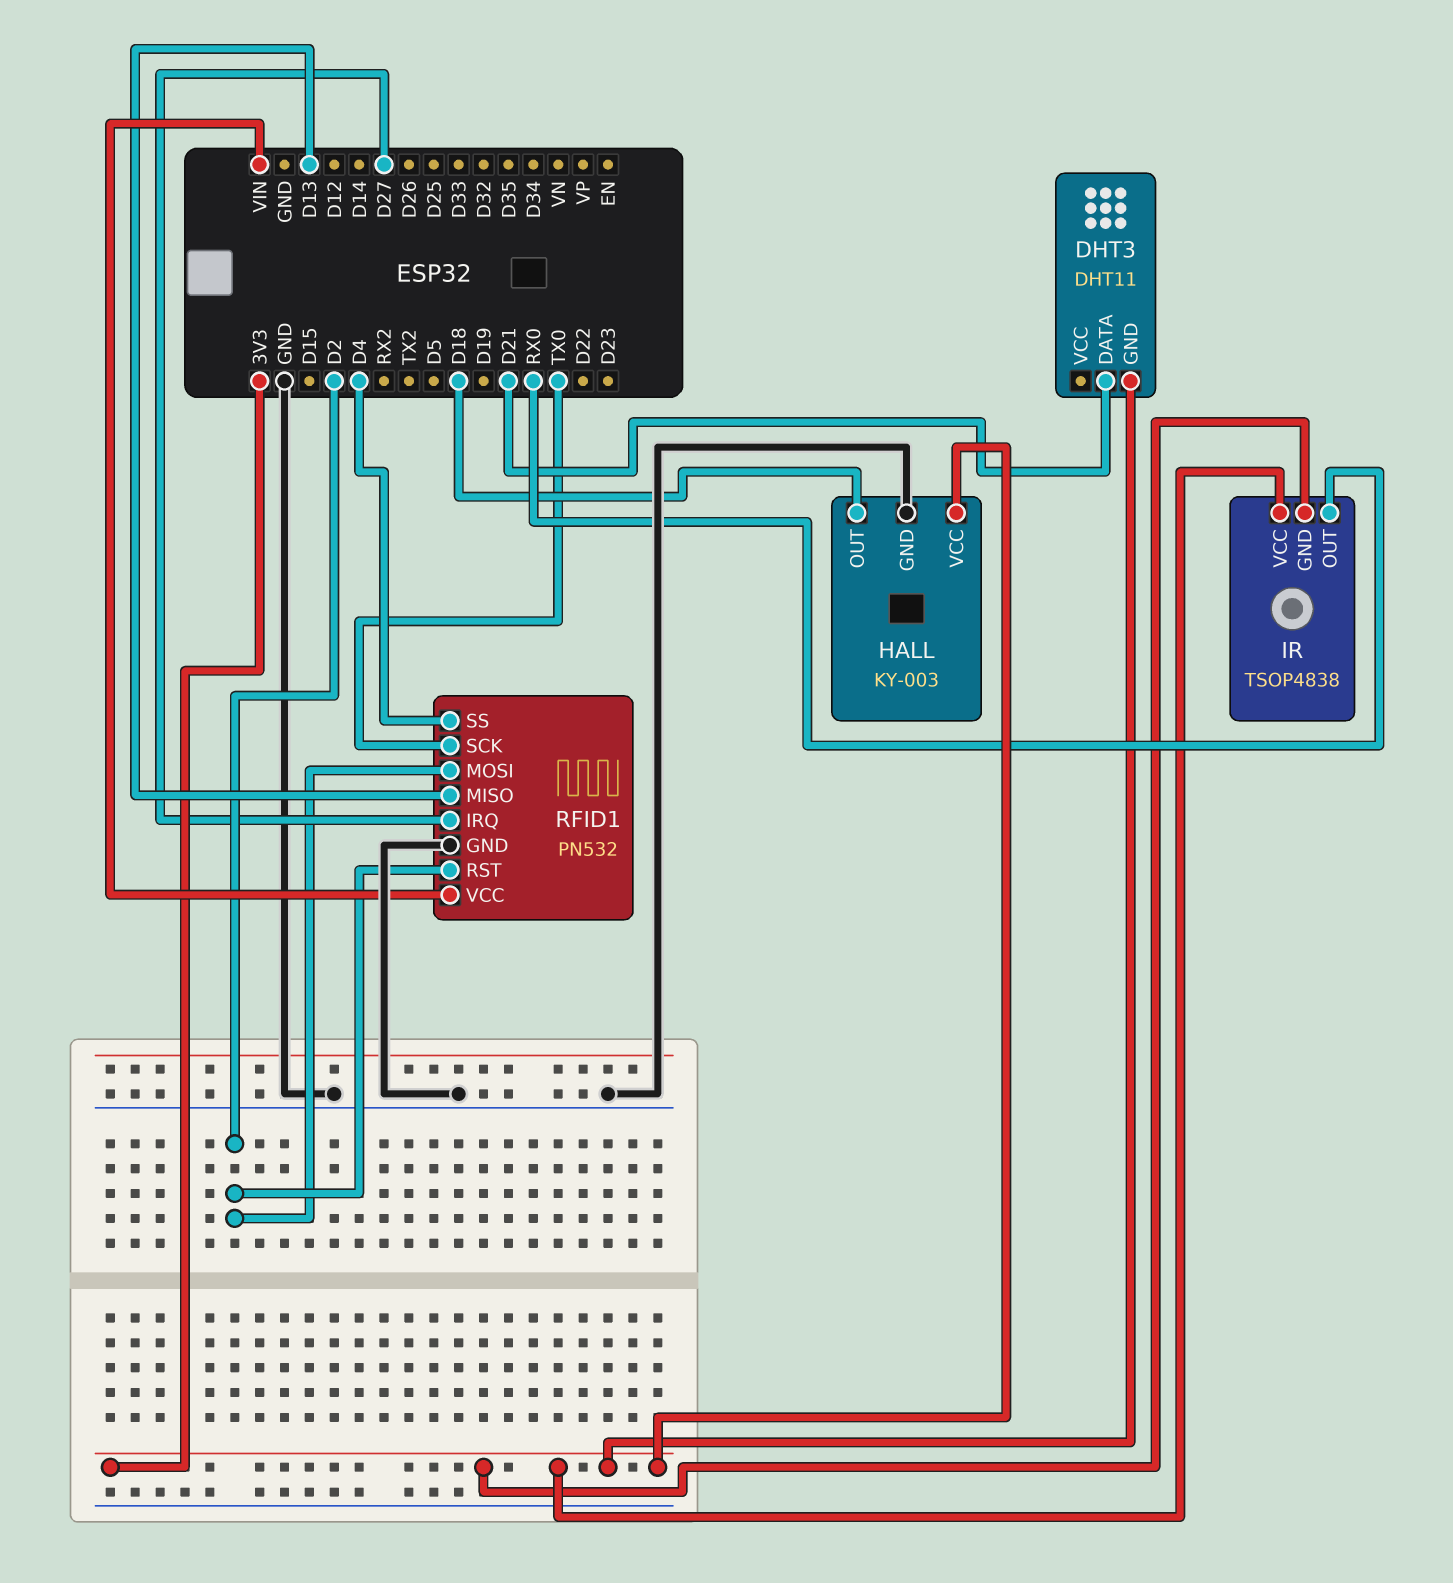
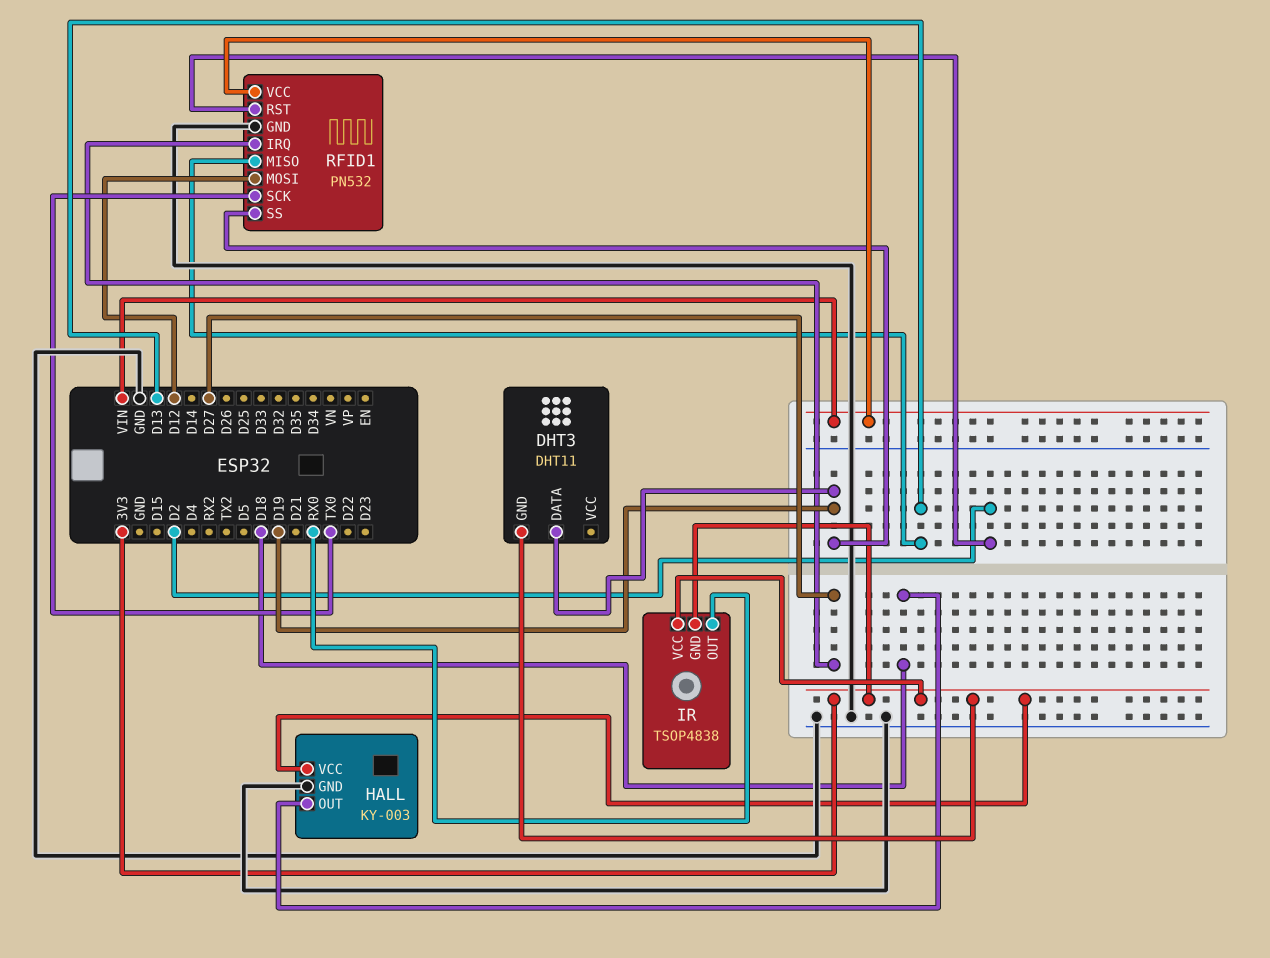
DHT3 pin DATA: D21 -> D19
RFID1 pin MOSI: D2 -> D12
RFID1 pin SS: D4 -> D19

